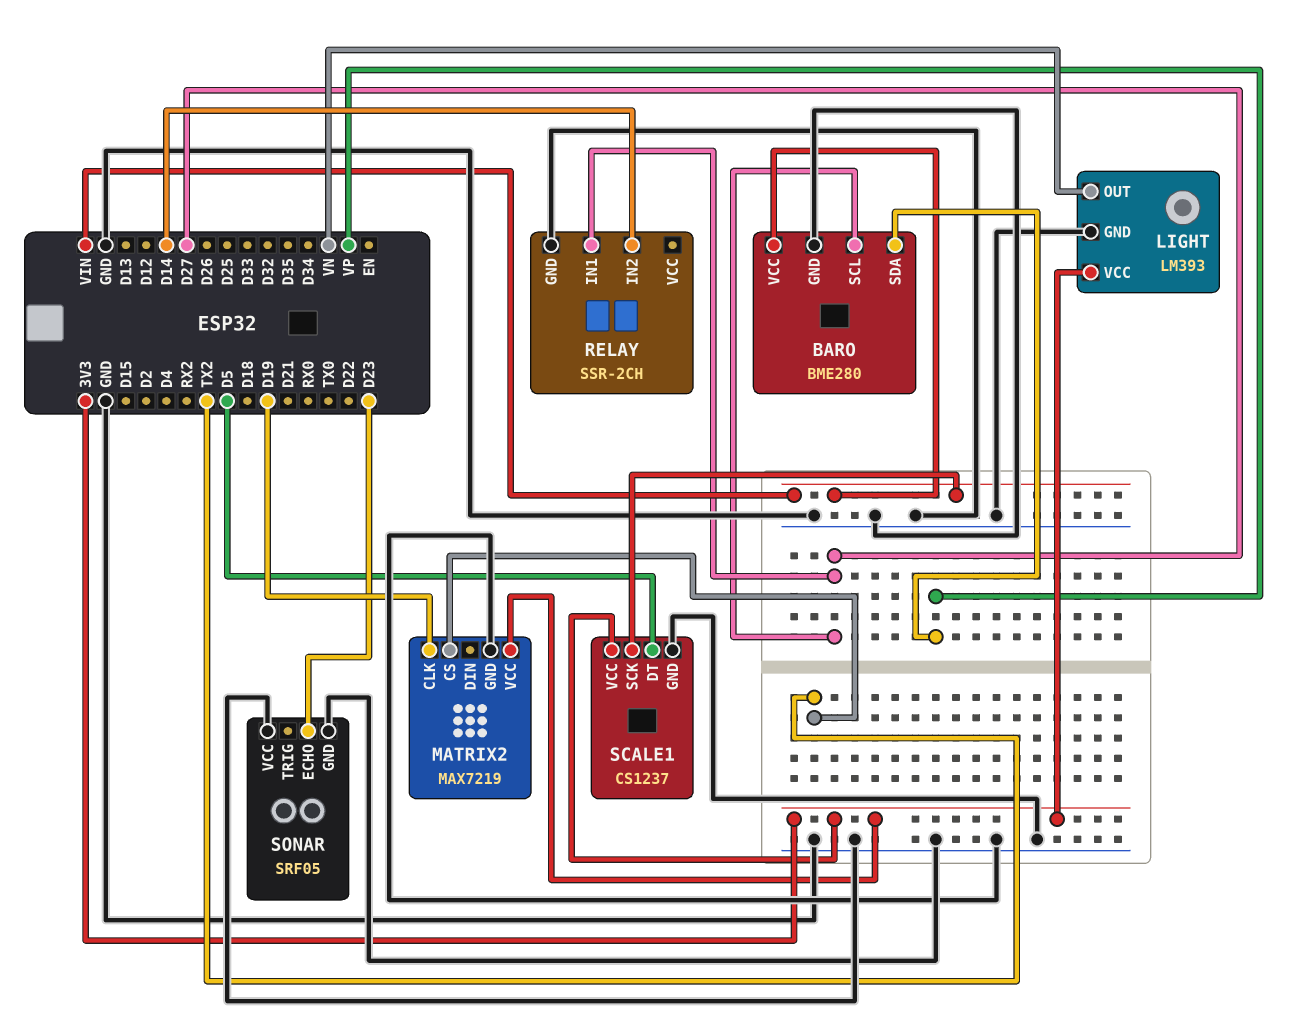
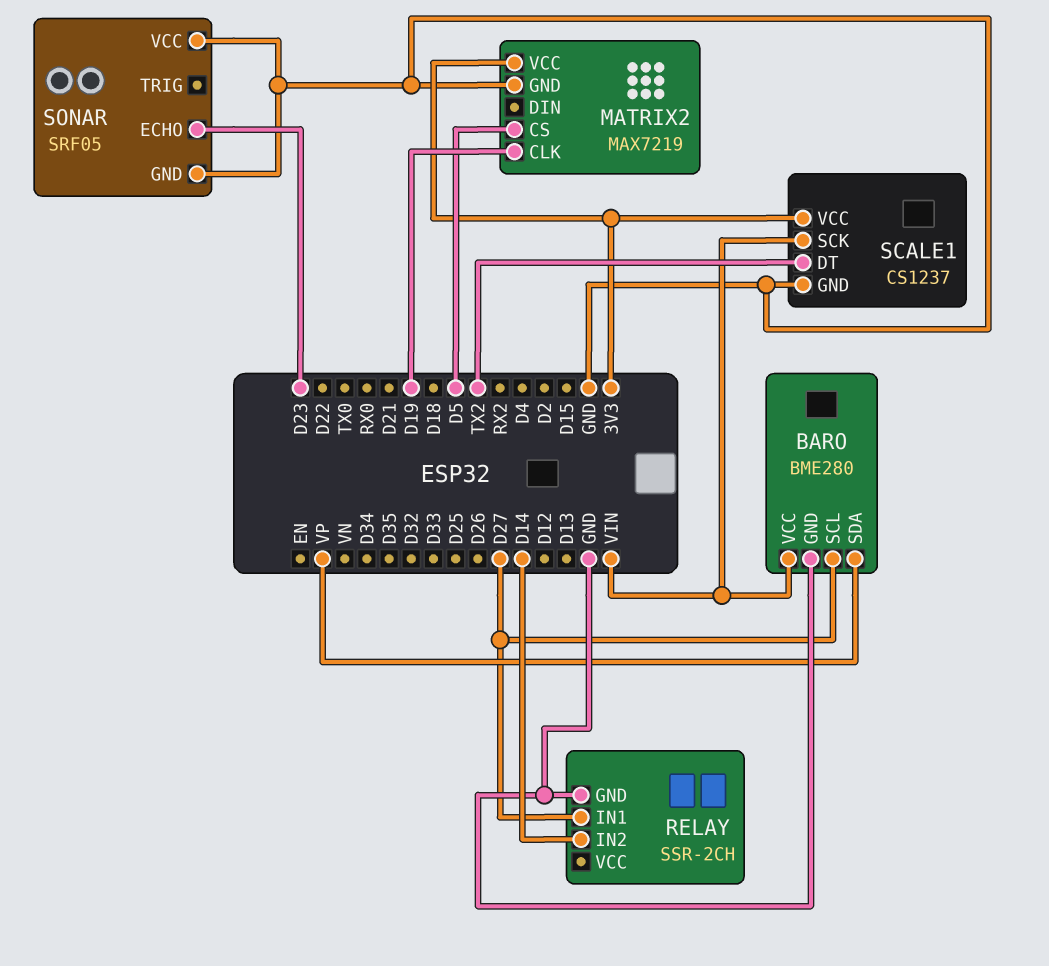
LIGHT: LM393 -> none
LIGHT pin GND: GND -> none
LIGHT pin OUT: VN -> none
LIGHT pin VCC: 3V3 -> none
MATRIX2 pin CS: TX2 -> D5
SCALE1 pin DT: D5 -> TX2

